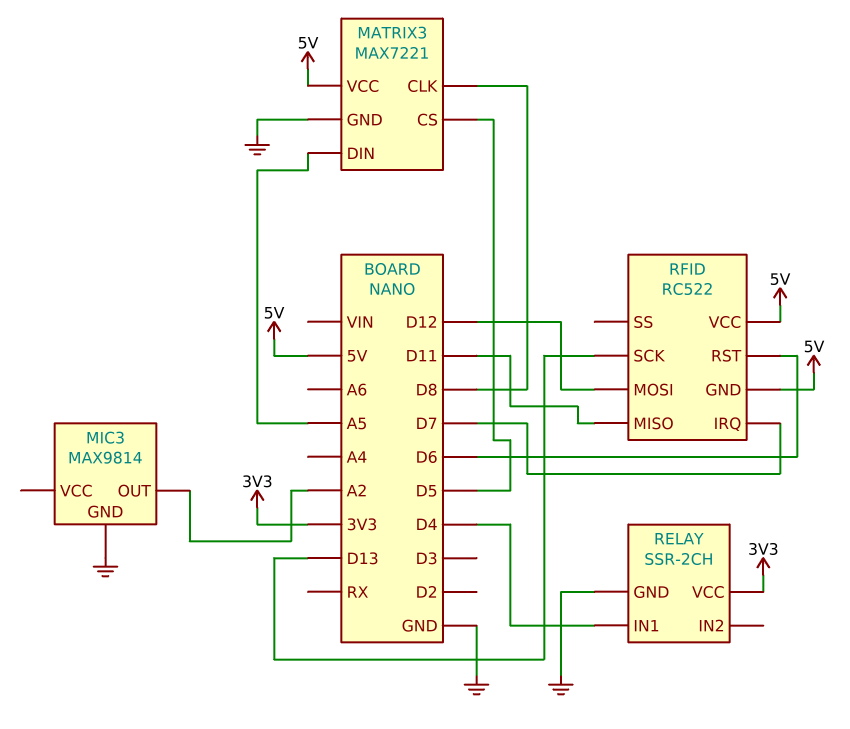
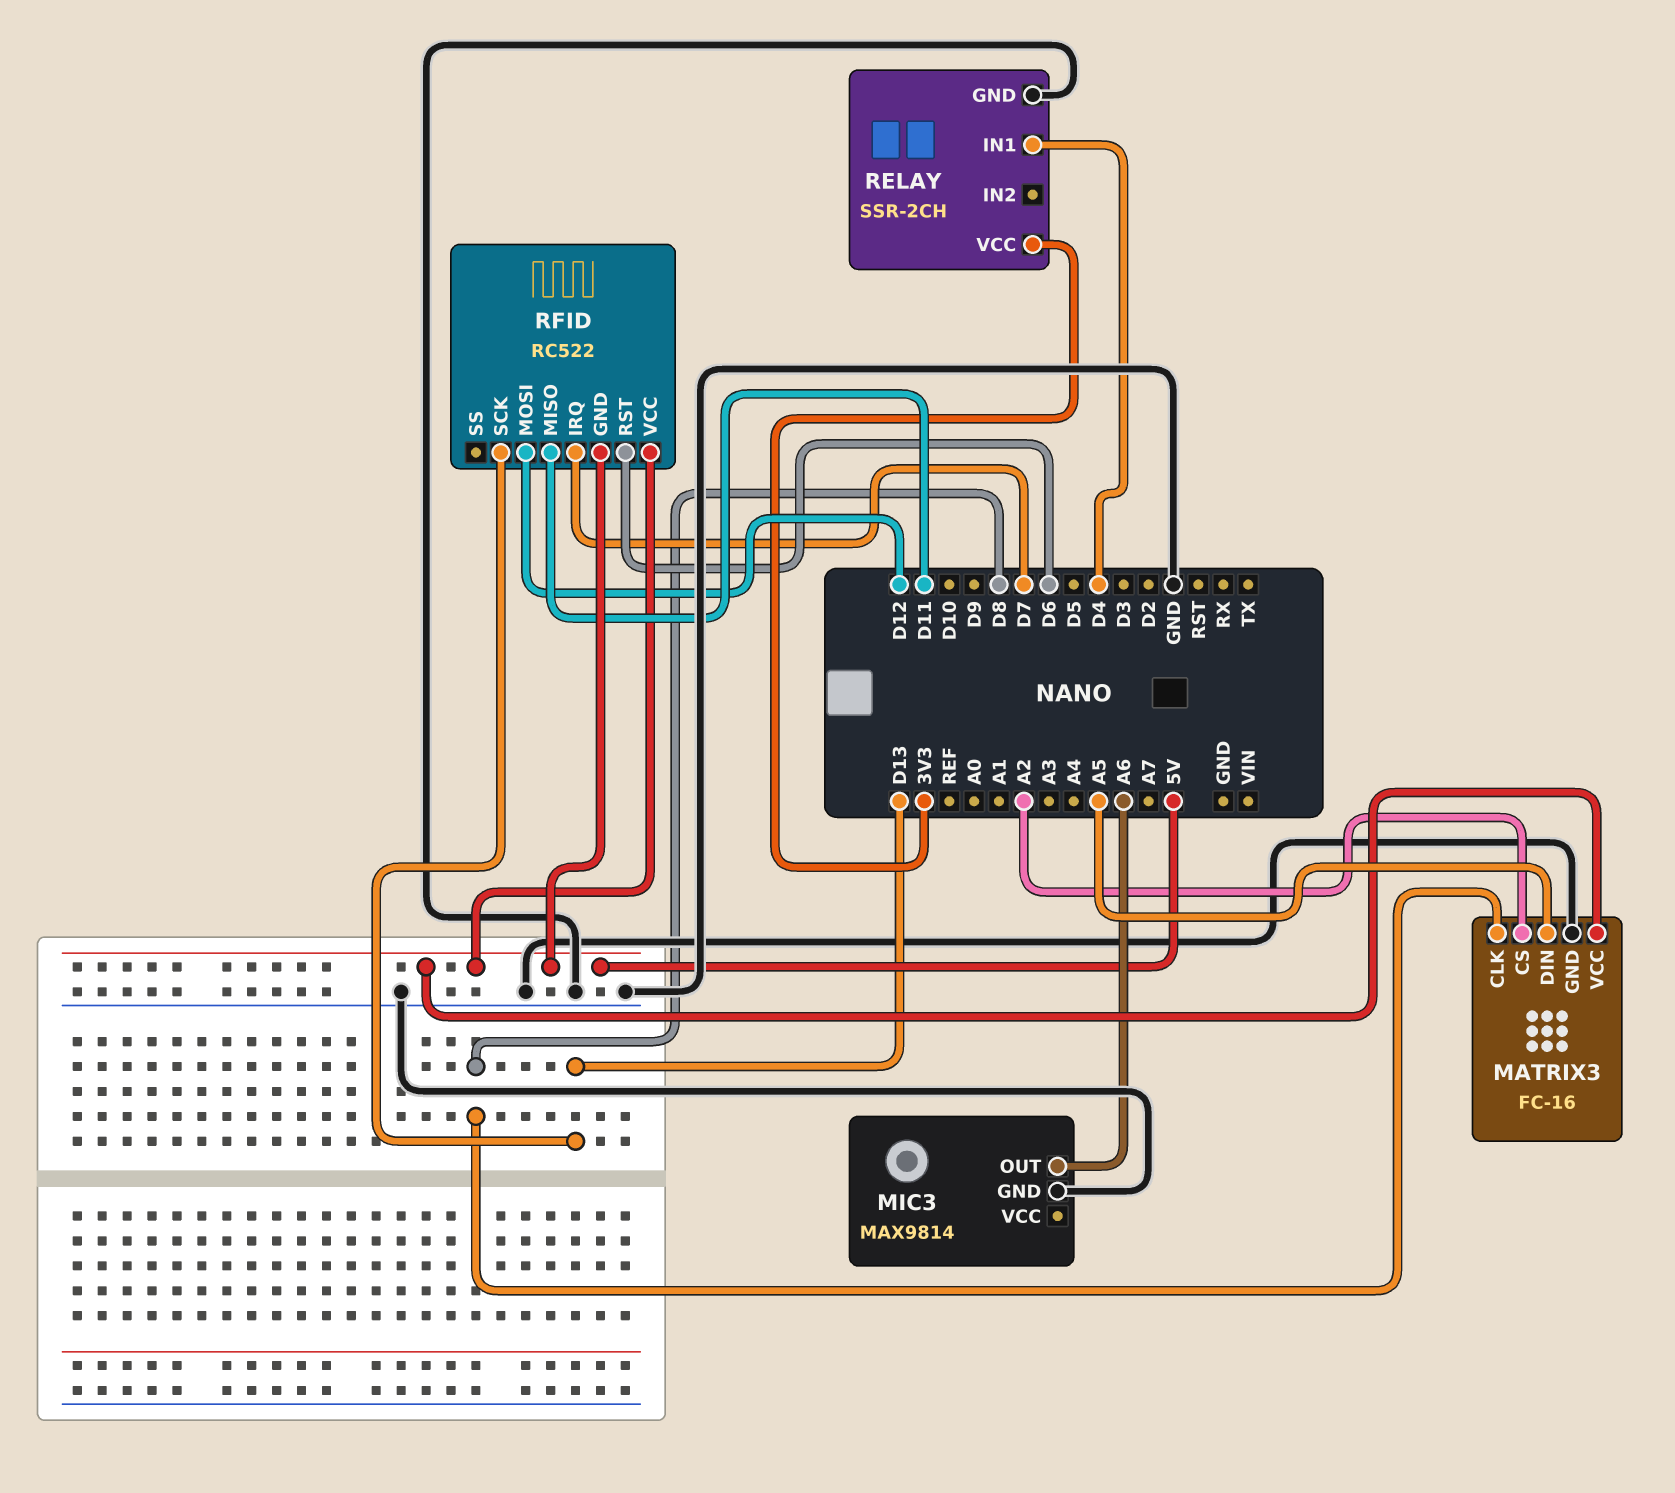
MATRIX3: MAX7221 -> FC-16
MATRIX3 pin CS: D5 -> A2
MIC3 pin OUT: A2 -> A6

